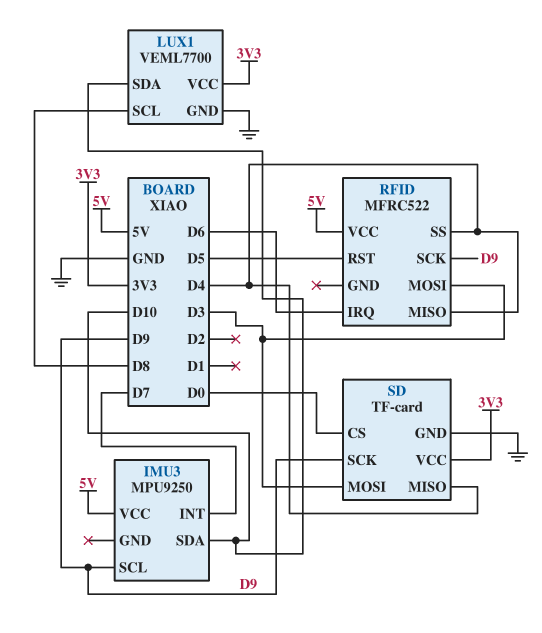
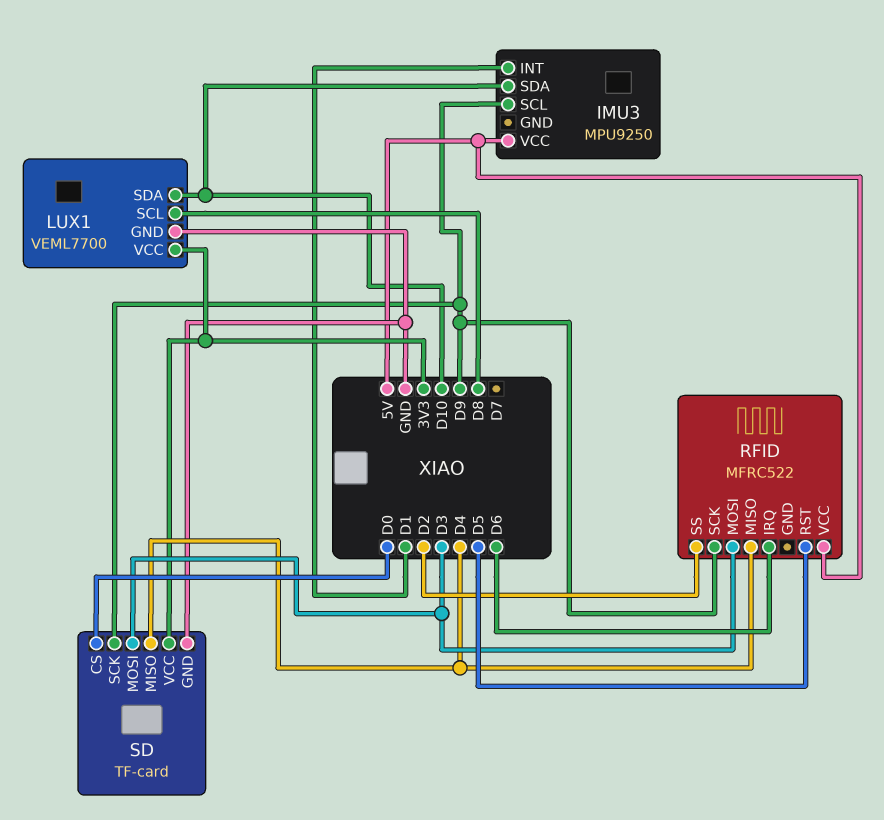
IMU3 pin INT: D7 -> D1
RFID pin SS: D4 -> D2

